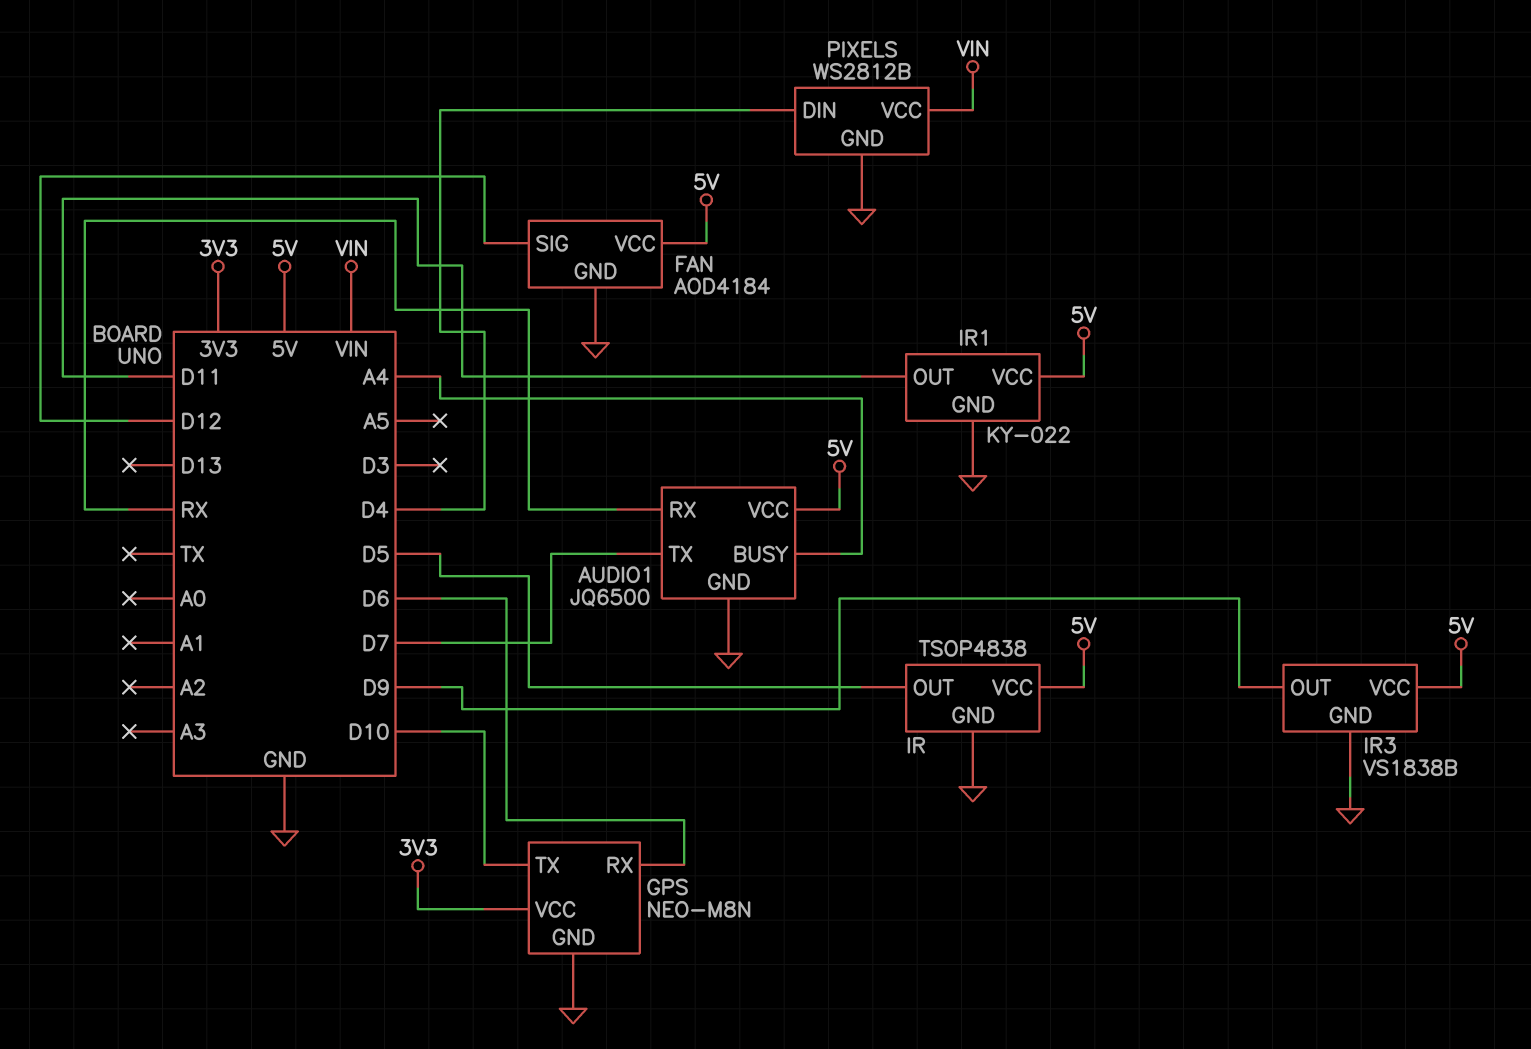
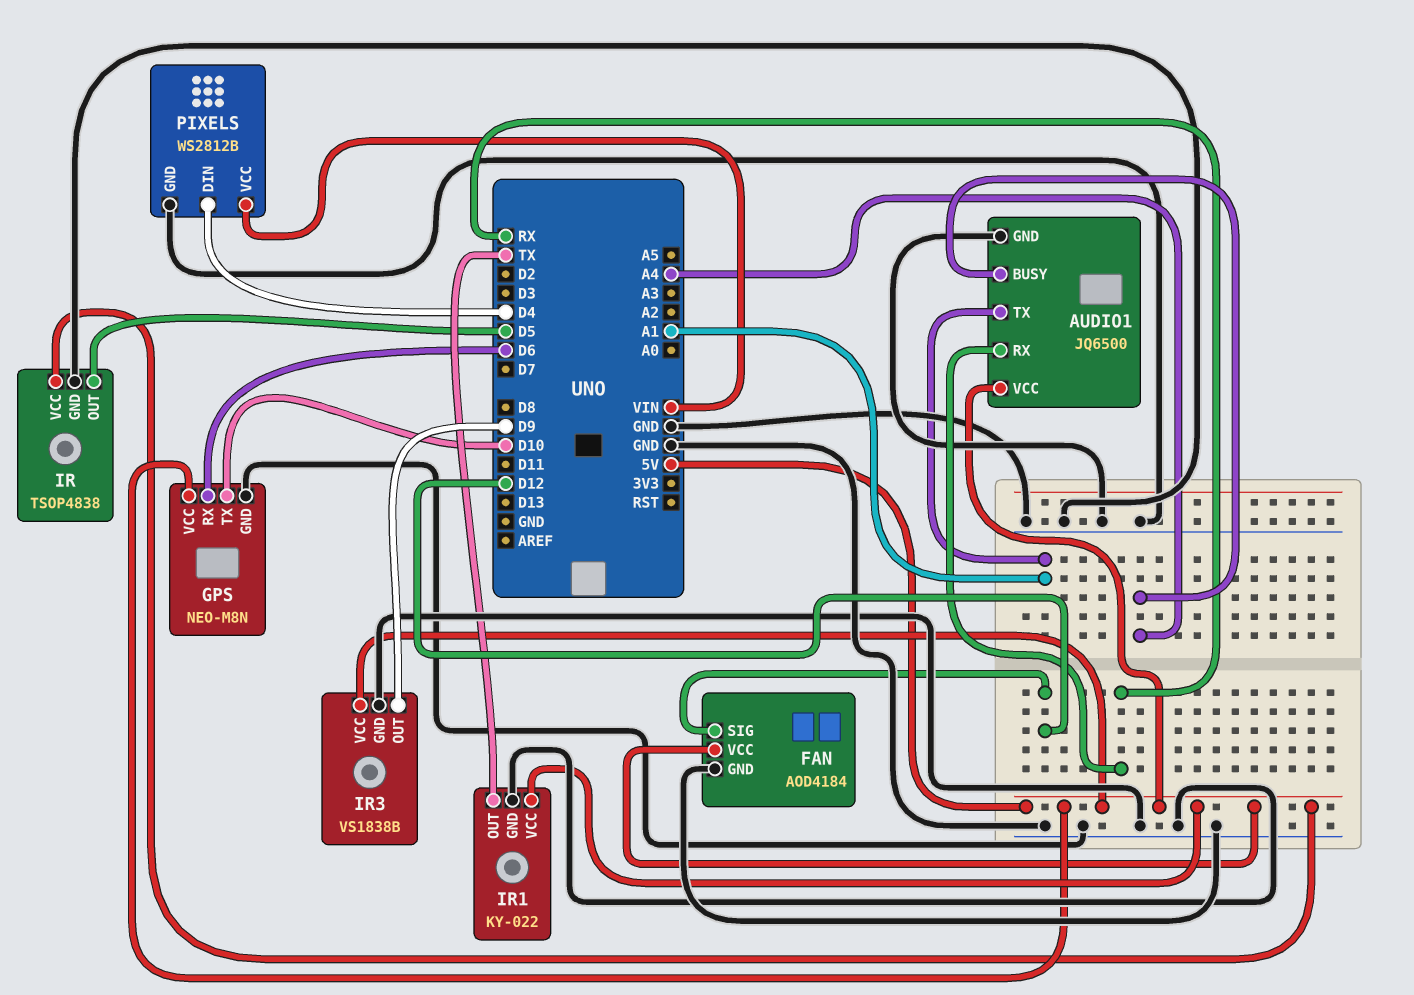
AUDIO1 pin TX: D7 -> A1
GPS pin VCC: 3V3 -> 5V
IR1 pin OUT: D11 -> TX

